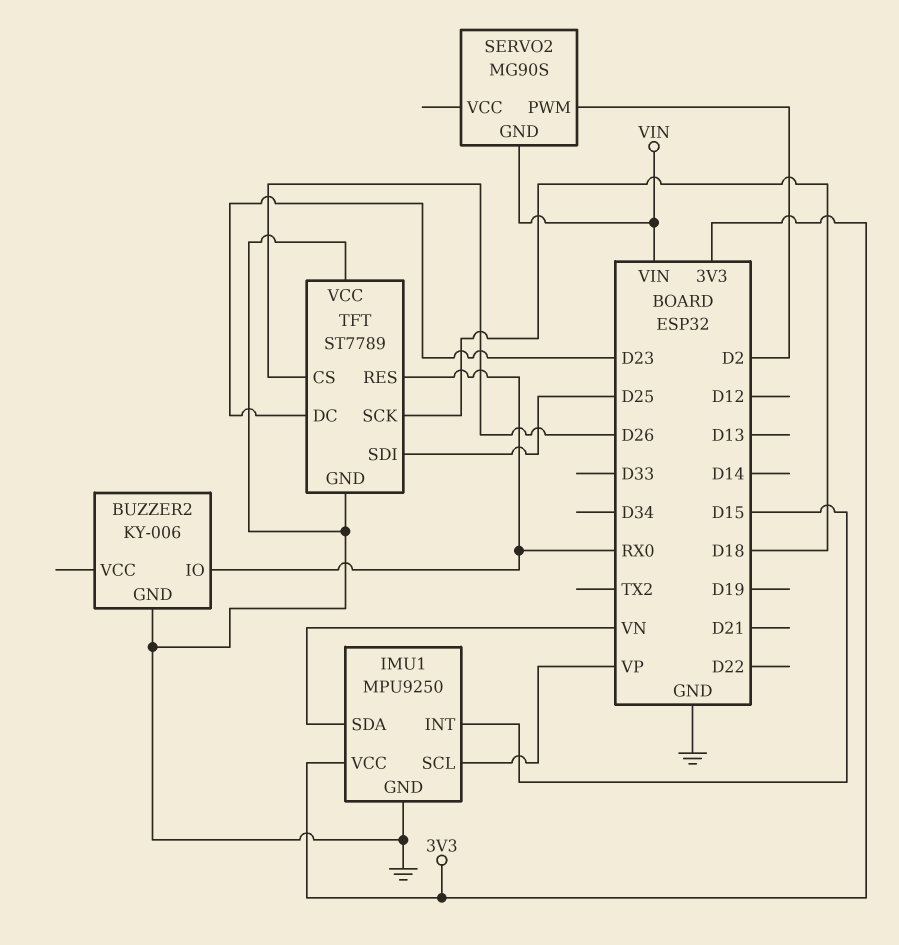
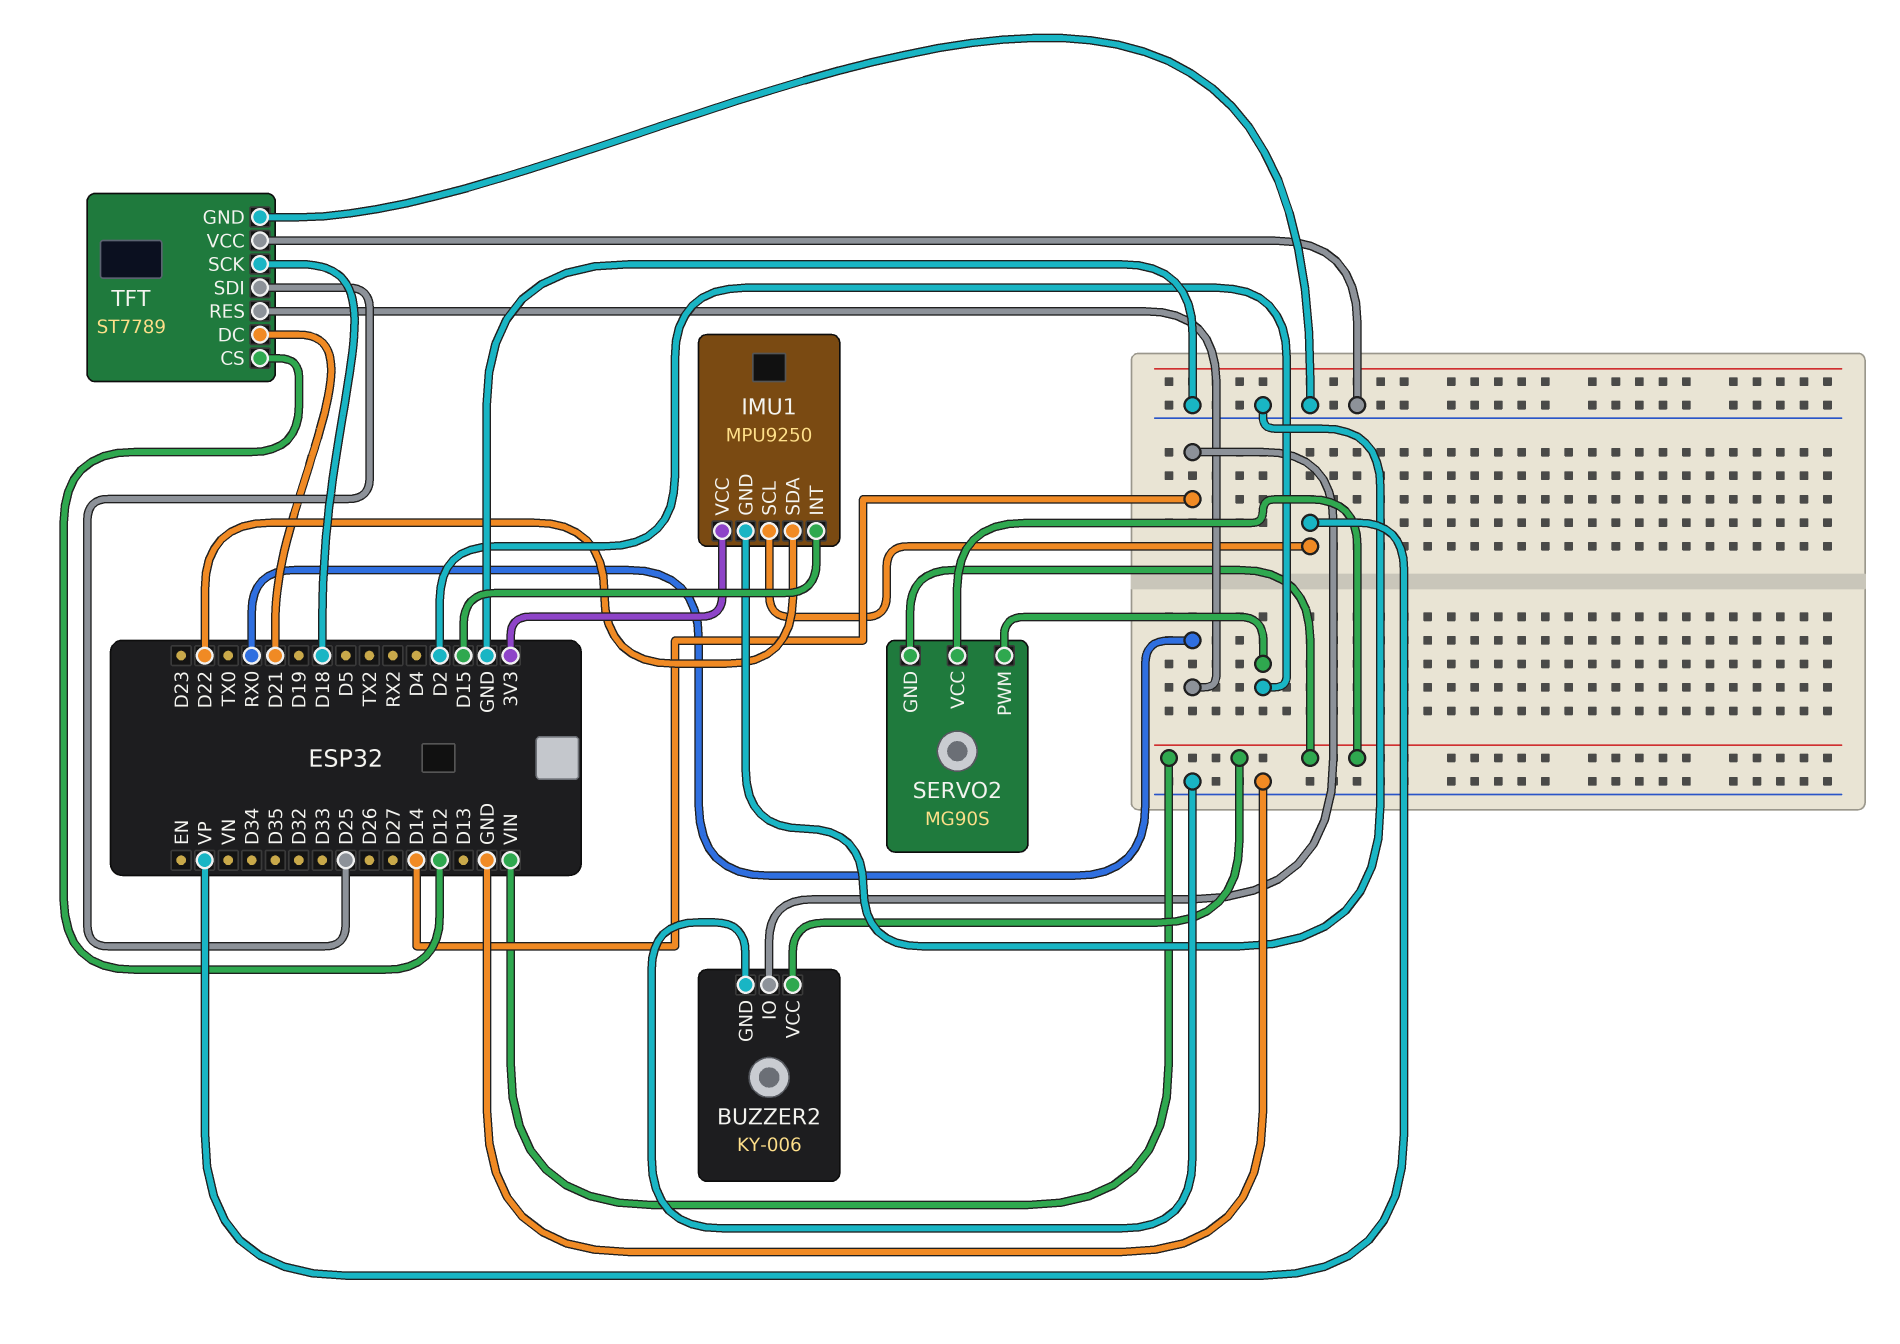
BUZZER2 pin IO: RX0 -> D14
BUZZER2 pin VCC: none -> VIN
IMU1 pin SDA: VN -> D22
SERVO2 pin VCC: none -> VIN
TFT pin CS: D26 -> D12
TFT pin DC: D23 -> D21

